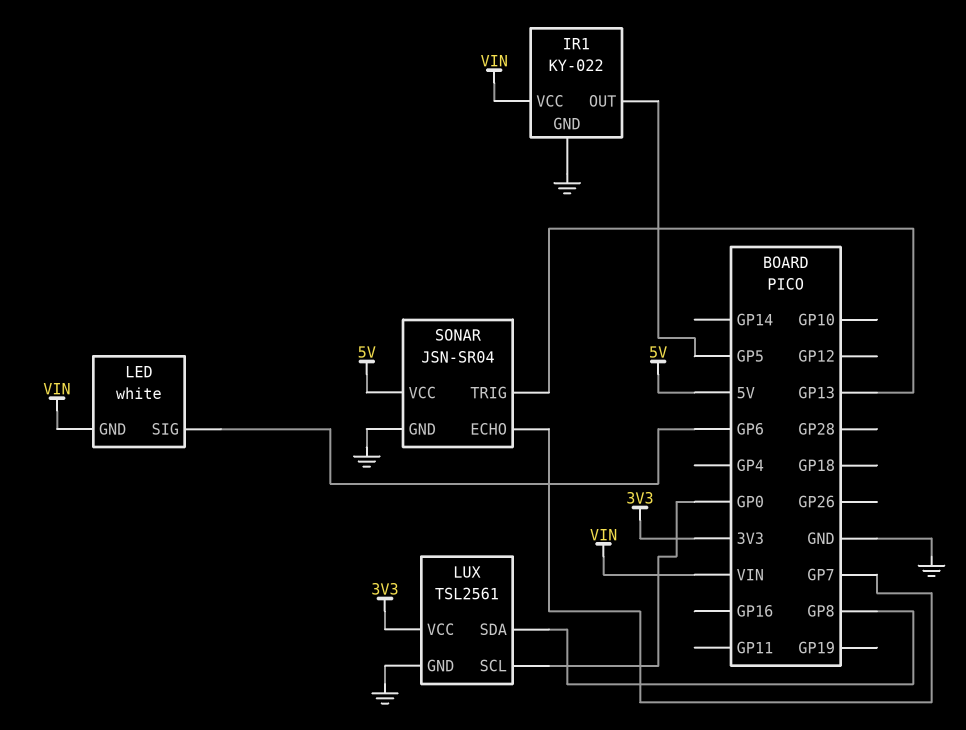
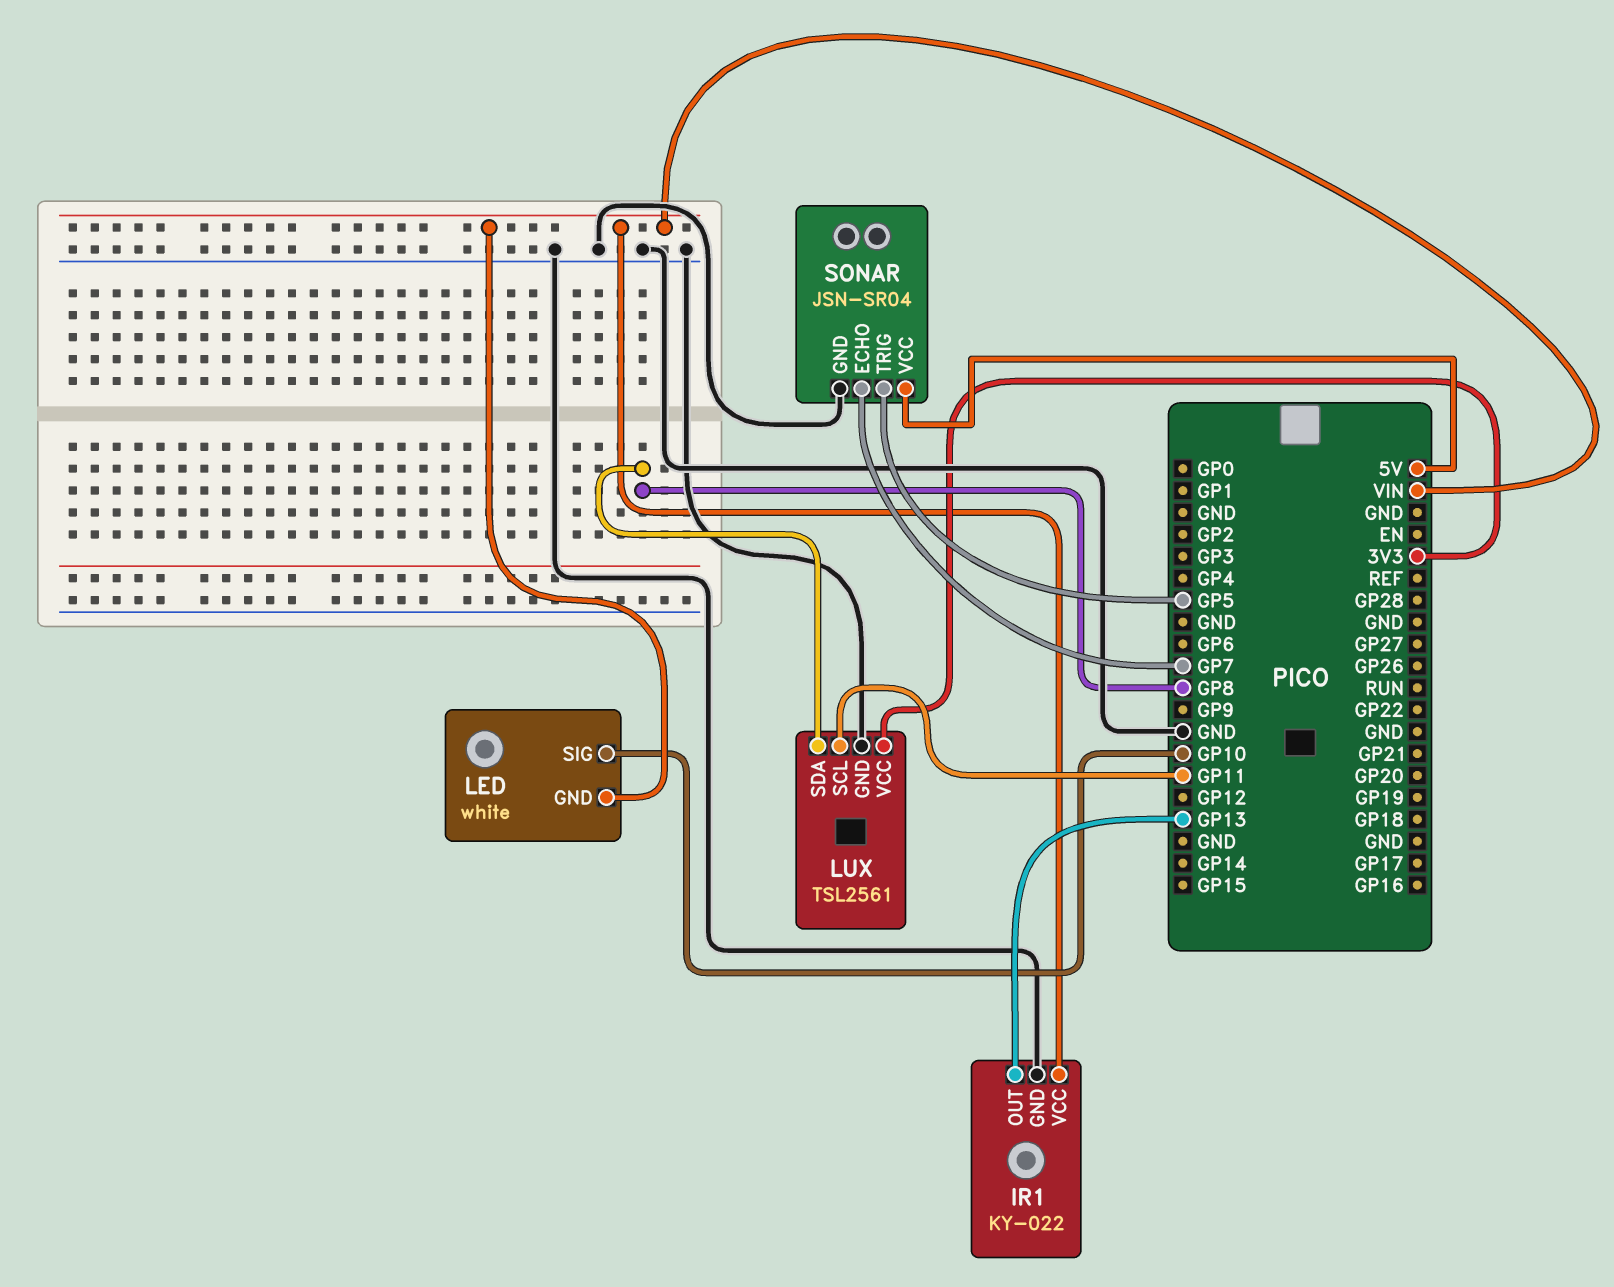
IR1 pin OUT: GP5 -> GP13
LED pin SIG: GP6 -> GP10
LUX pin SCL: GP0 -> GP11
SONAR pin TRIG: GP13 -> GP5

